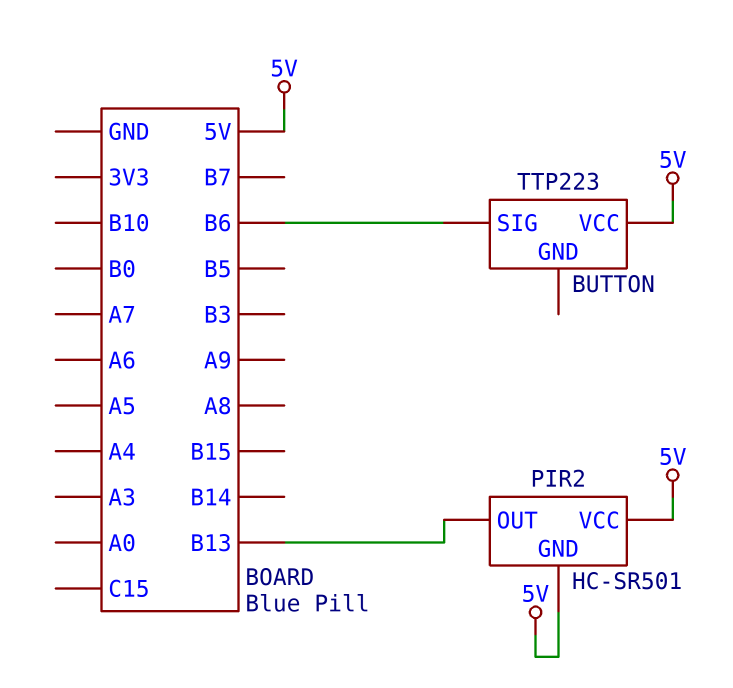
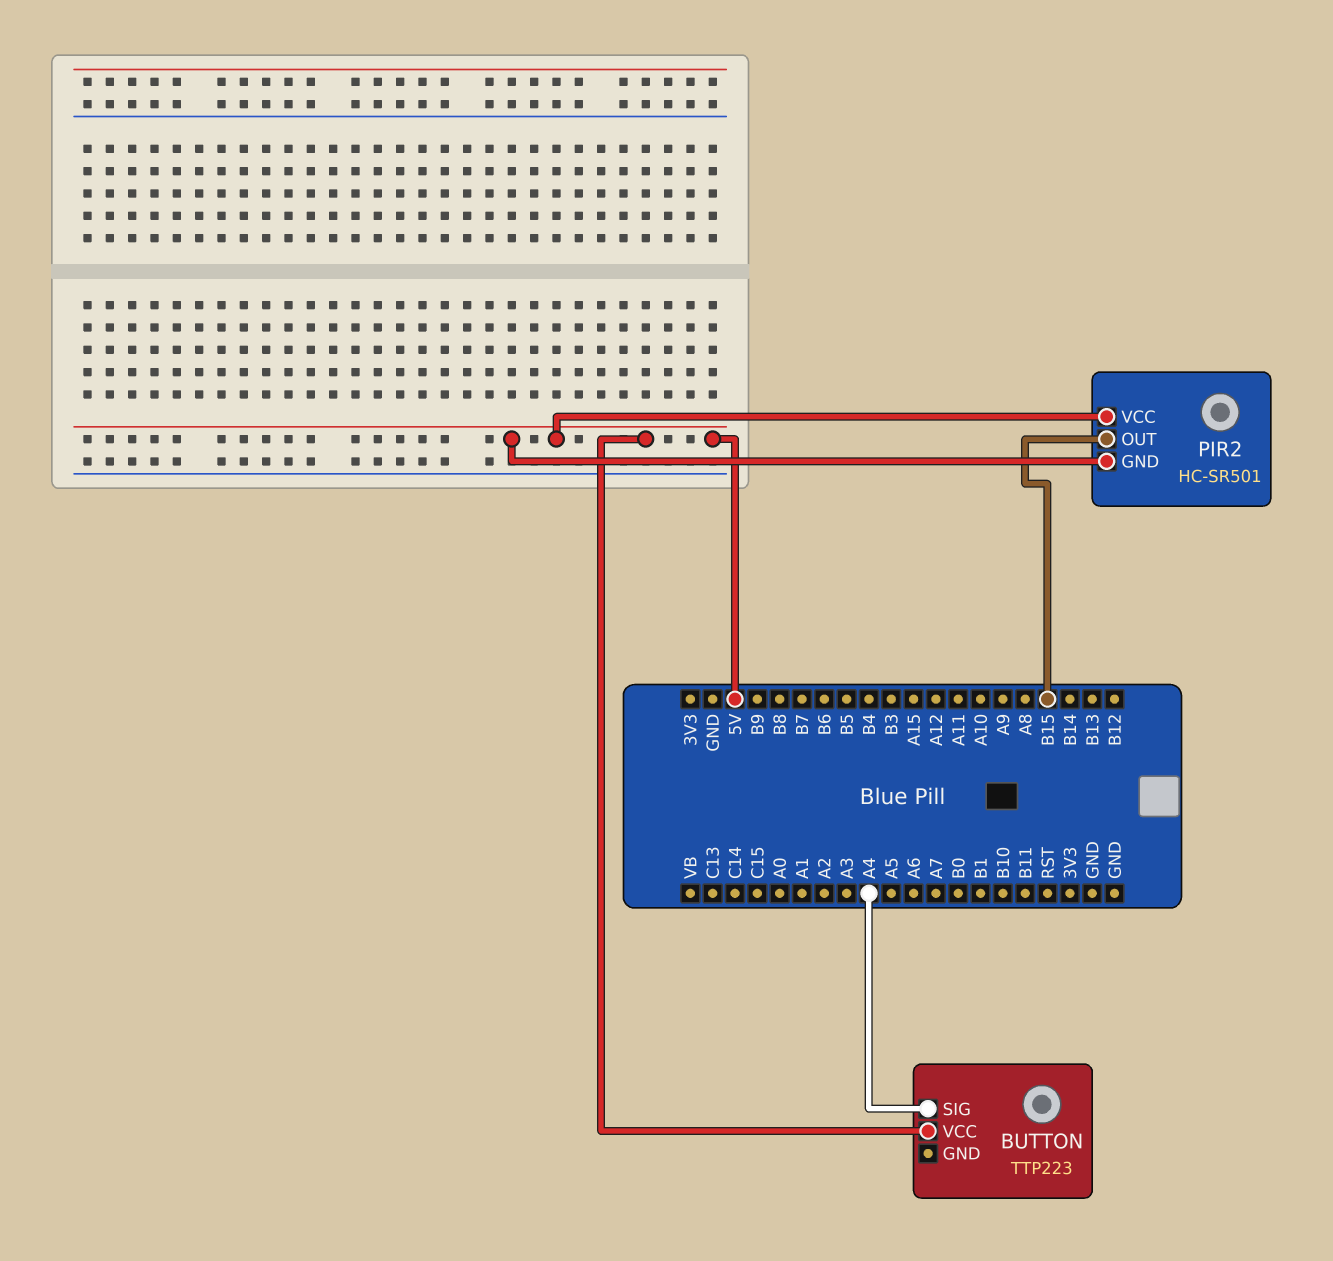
BUTTON pin SIG: B6 -> A4
PIR2 pin OUT: B13 -> B15

